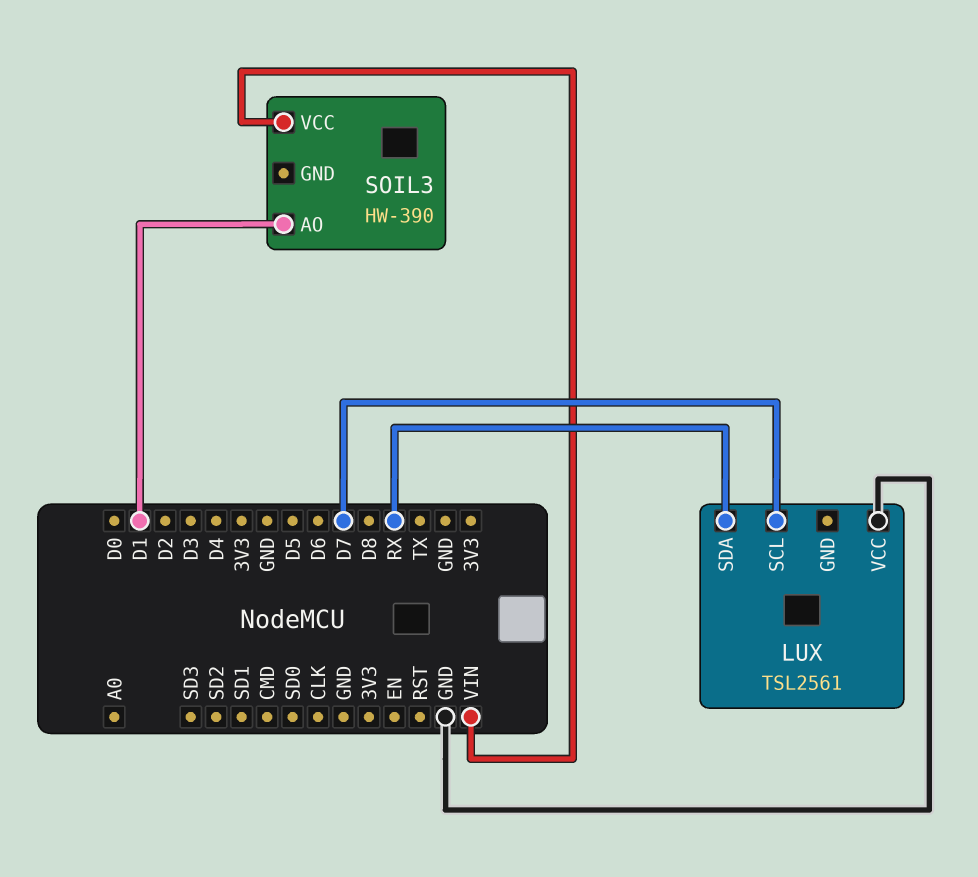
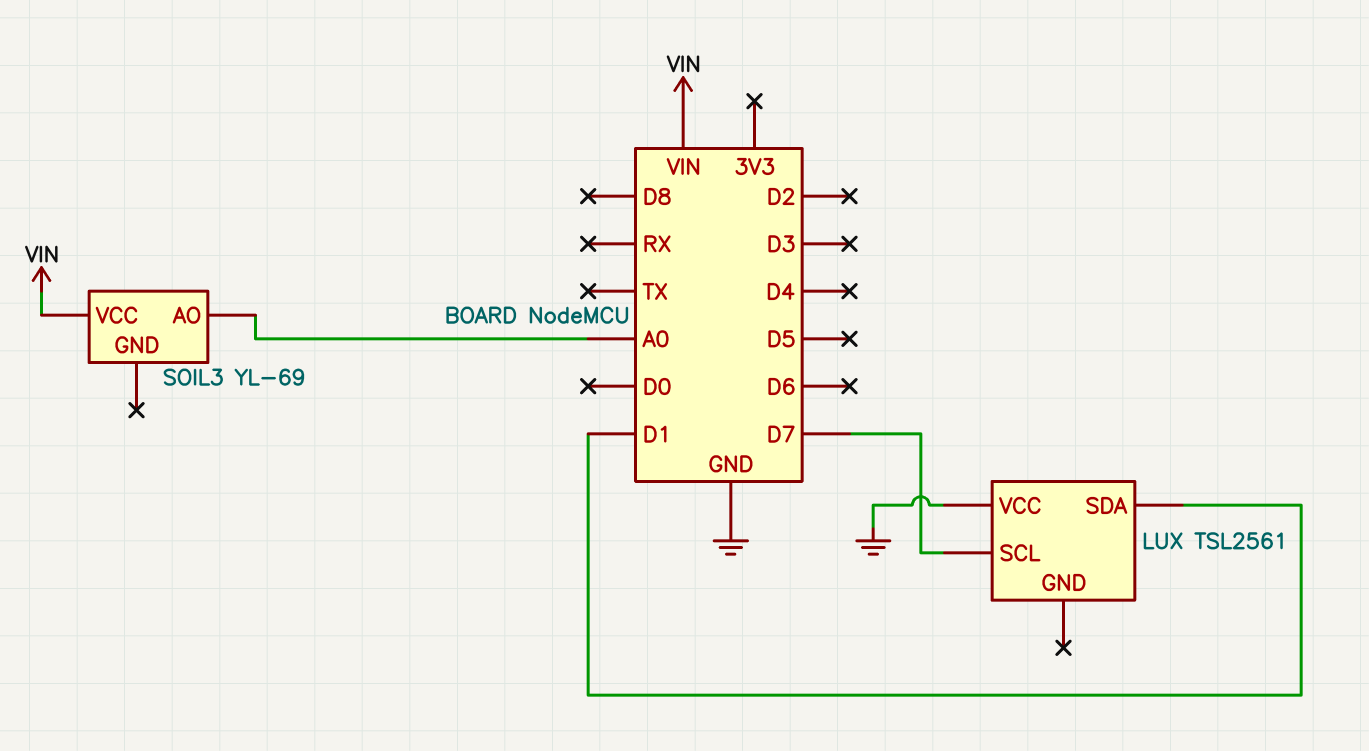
LUX pin SDA: RX -> D1
SOIL3: HW-390 -> YL-69
SOIL3 pin AO: D1 -> A0

